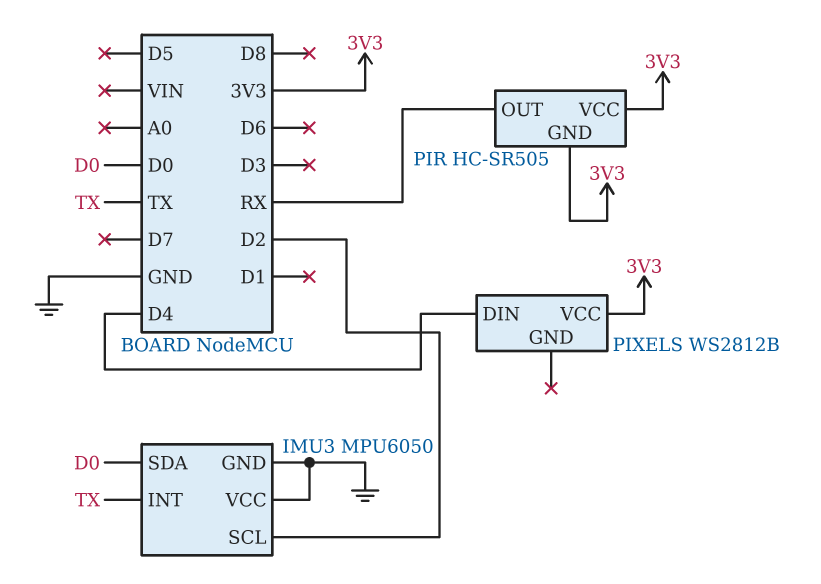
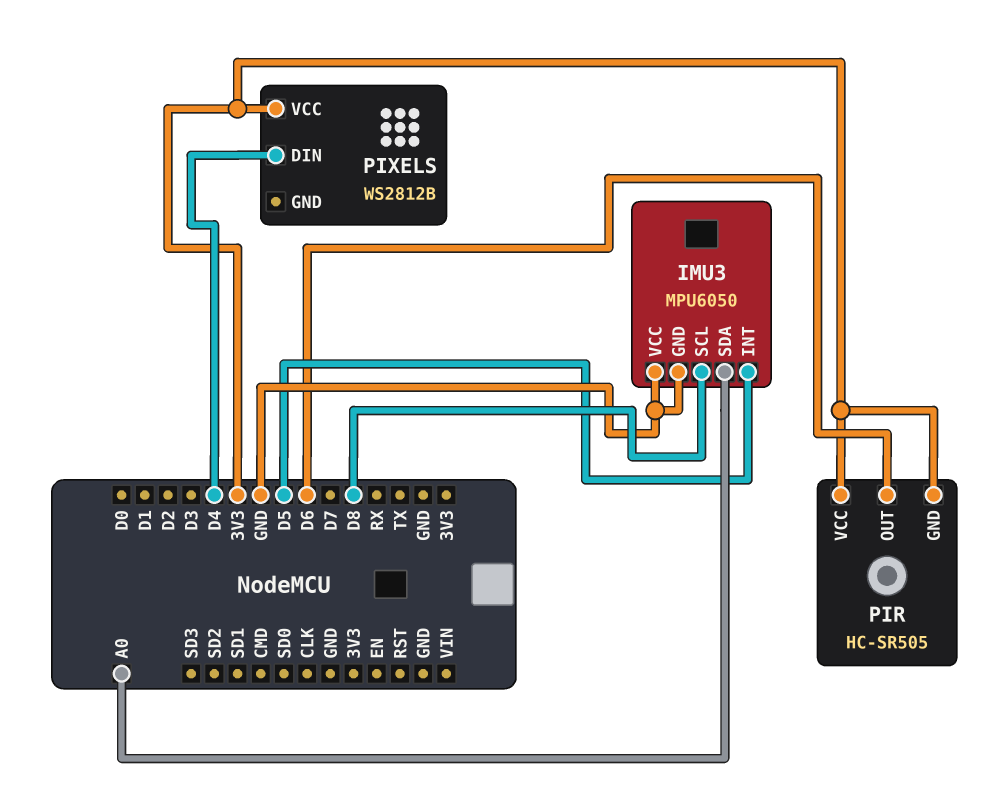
IMU3 pin INT: TX -> D5
IMU3 pin SCL: D2 -> D8
IMU3 pin SDA: D0 -> A0
PIR pin OUT: RX -> D6

